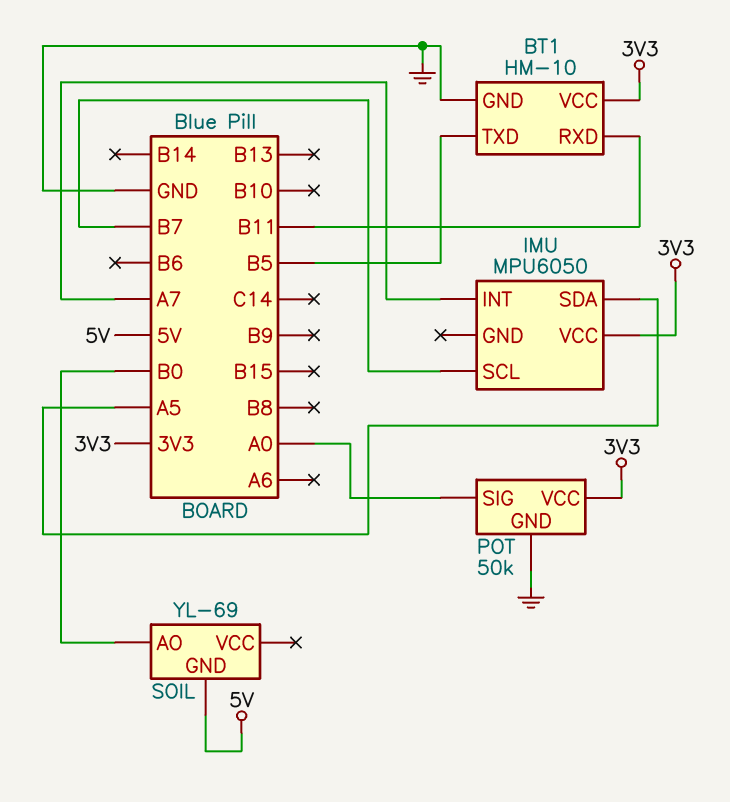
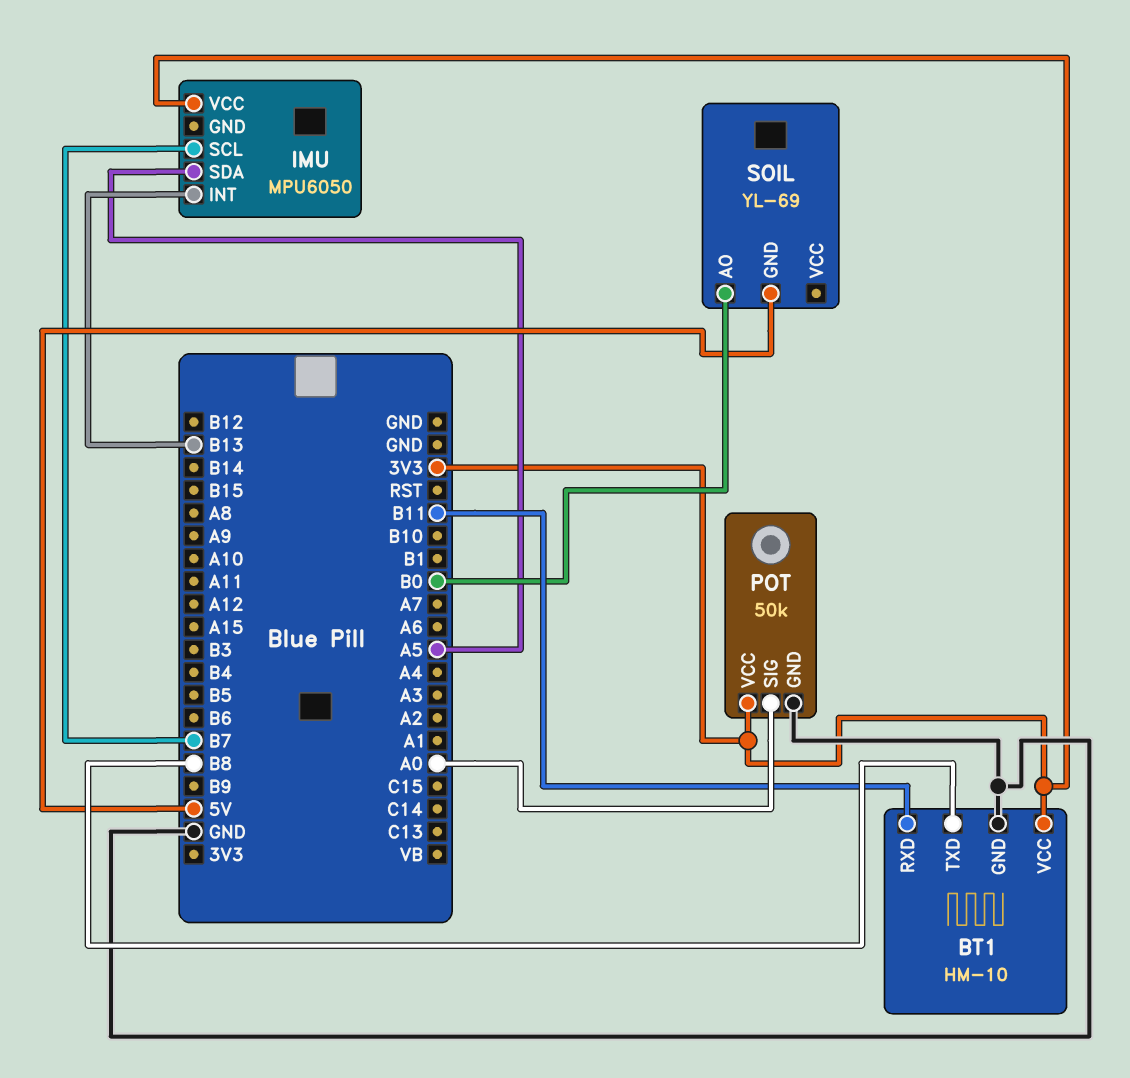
BT1 pin TXD: B5 -> B8
IMU pin INT: A7 -> B13

